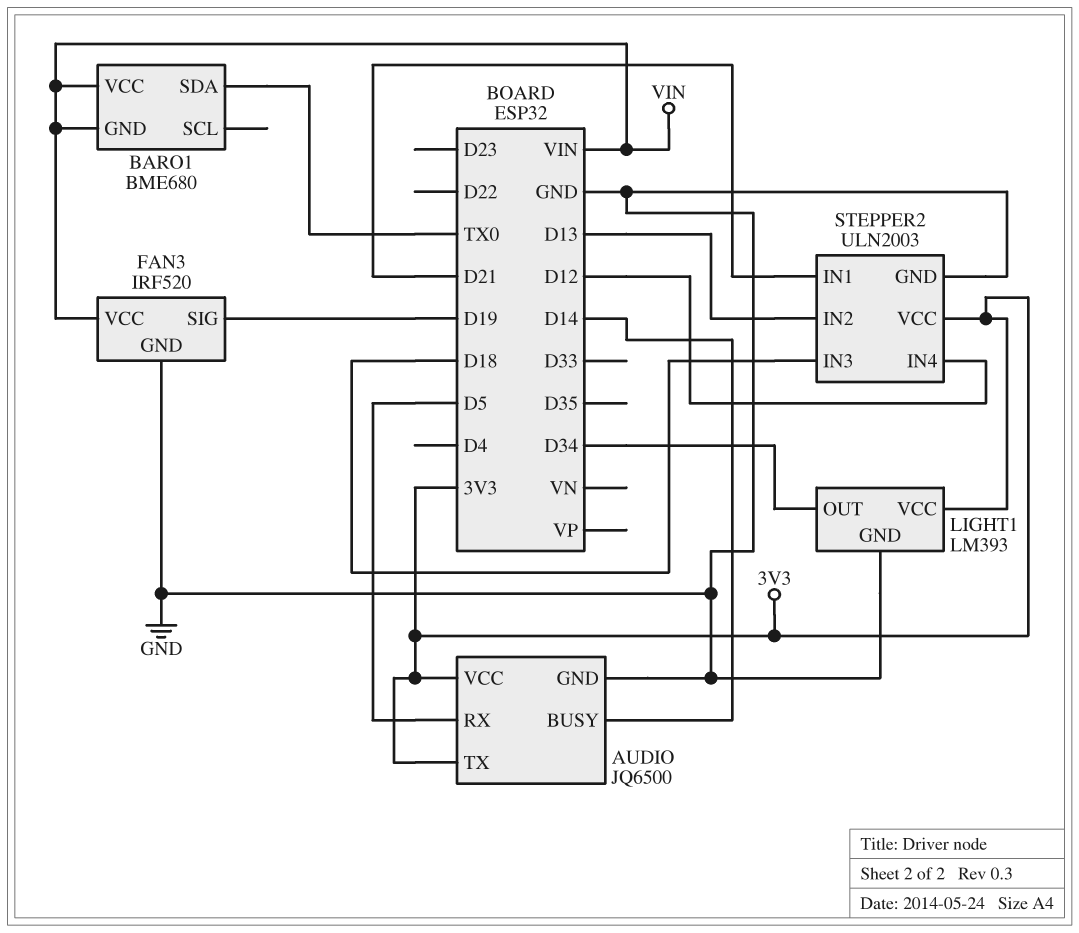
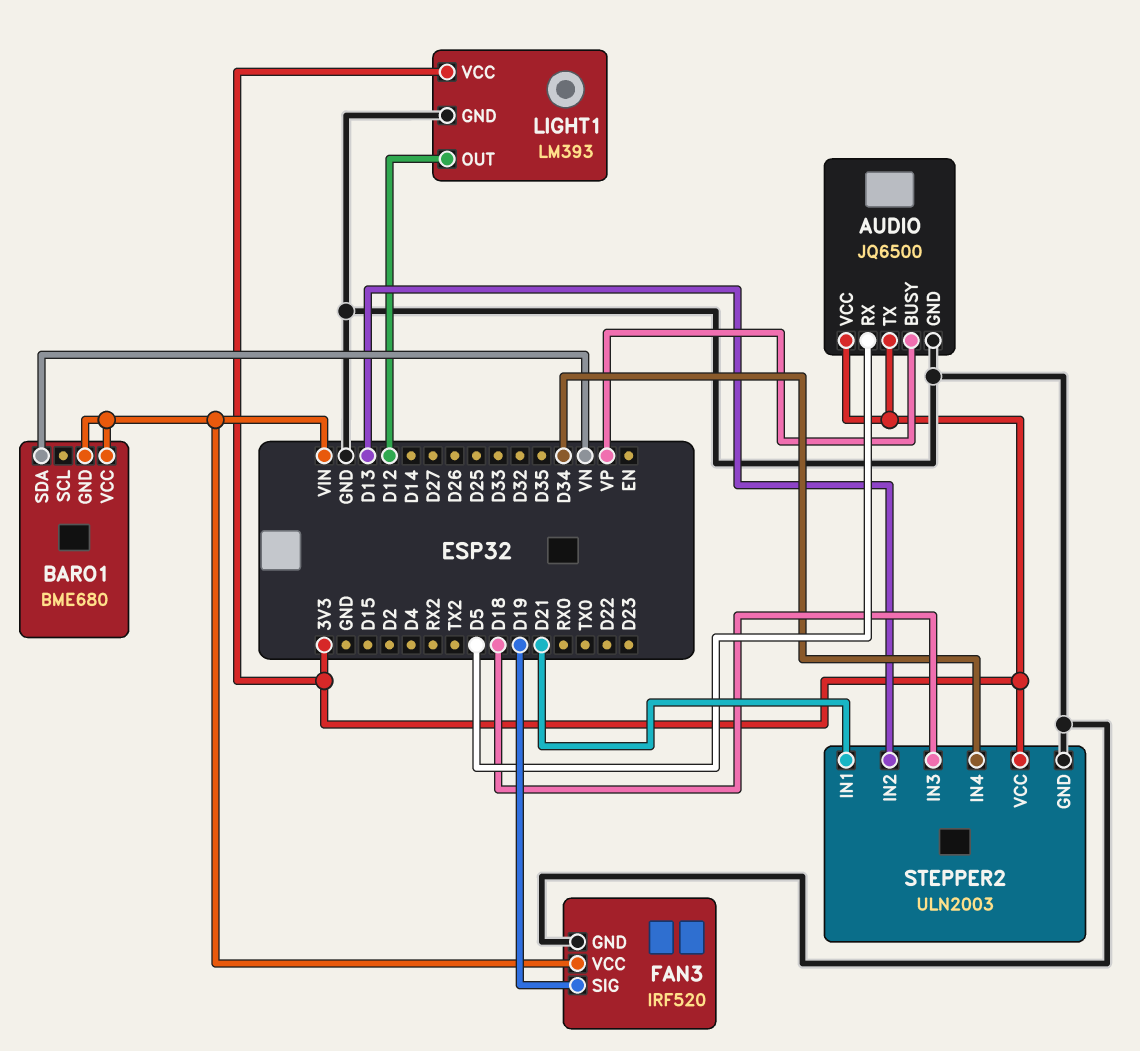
AUDIO pin BUSY: D14 -> VP
BARO1 pin SDA: TX0 -> VN
LIGHT1 pin OUT: D34 -> D12
STEPPER2 pin IN4: D12 -> D34

